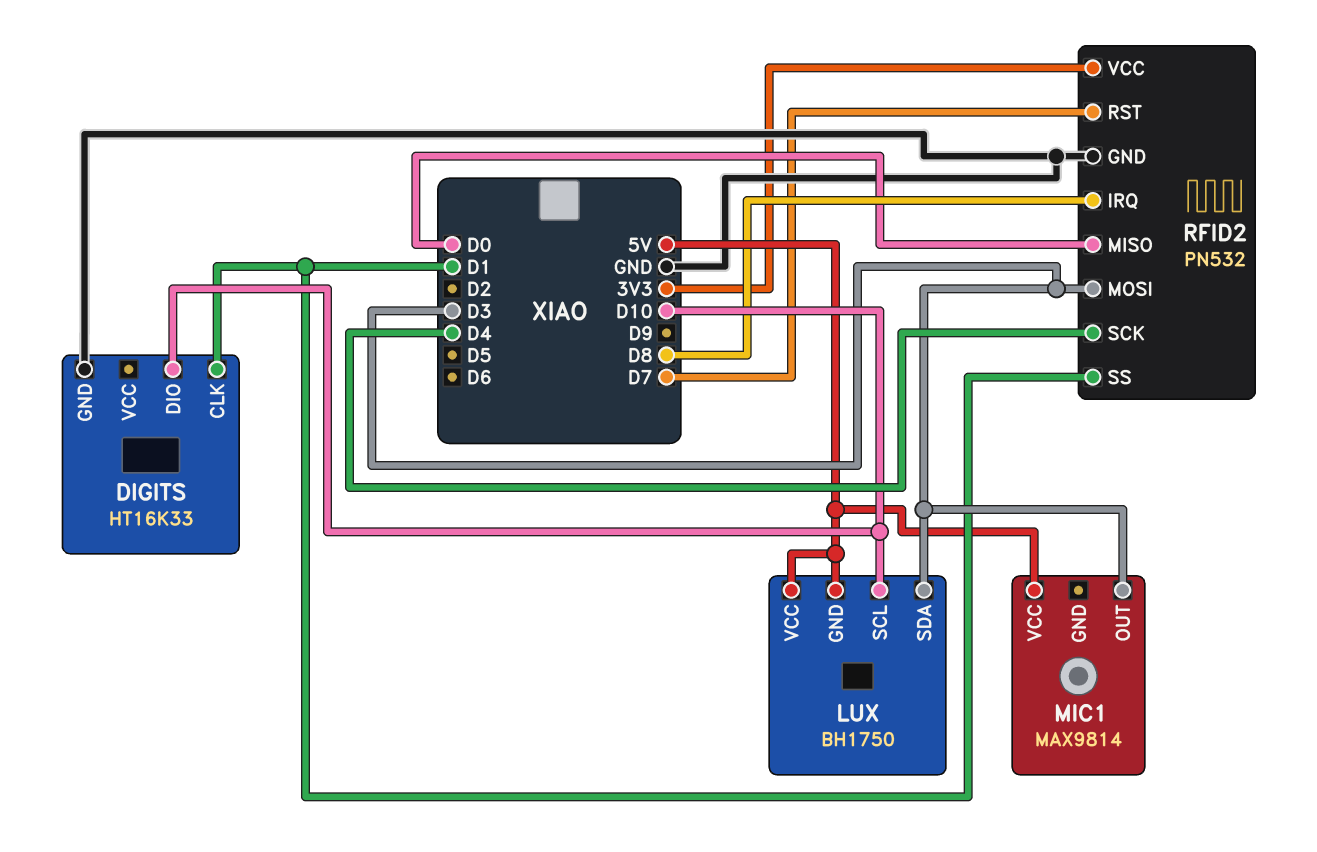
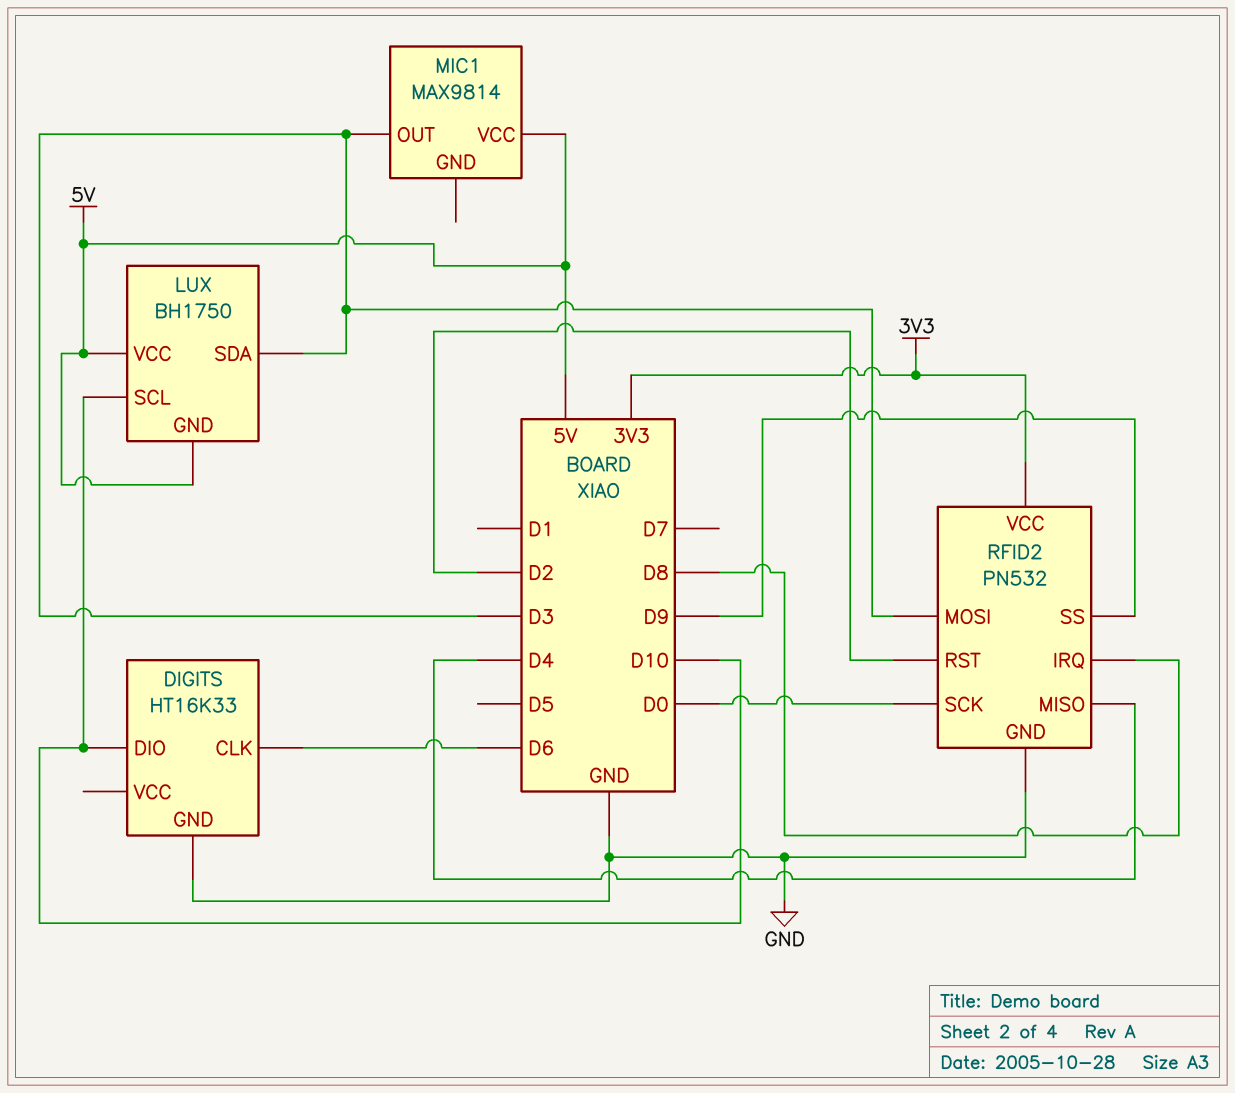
DIGITS pin CLK: D1 -> D6
RFID2 pin MISO: D0 -> D4
RFID2 pin RST: D7 -> D2
RFID2 pin SCK: D4 -> D0
RFID2 pin SS: D1 -> D9

